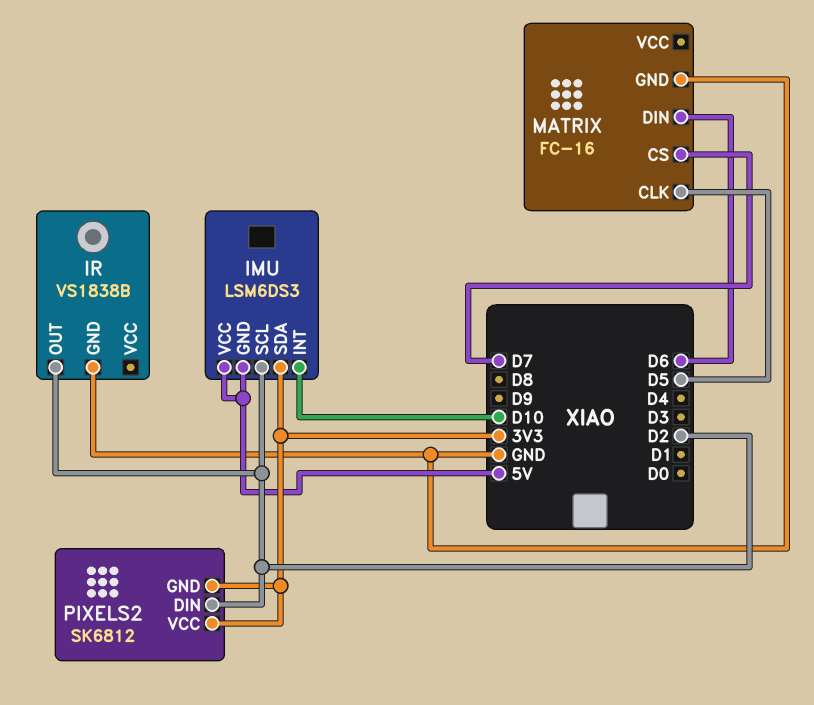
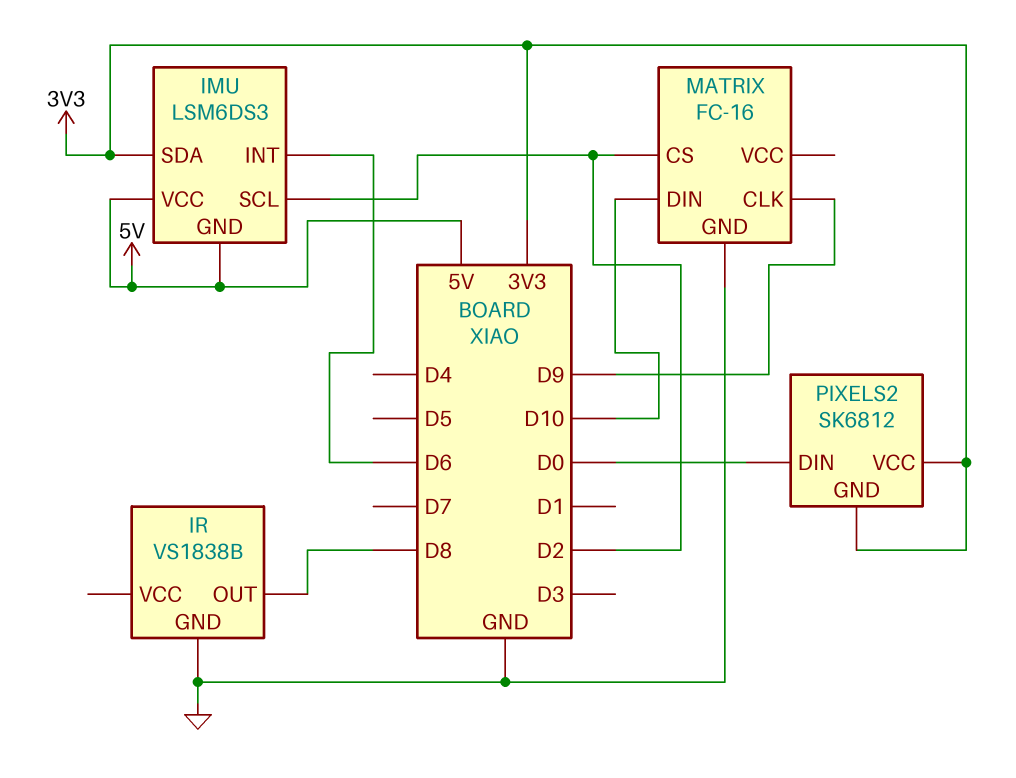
IMU pin INT: D10 -> D6
IR pin OUT: D2 -> D8
MATRIX pin CLK: D5 -> D9
MATRIX pin CS: D7 -> D2
MATRIX pin DIN: D6 -> D10
PIXELS2 pin DIN: D2 -> D0

